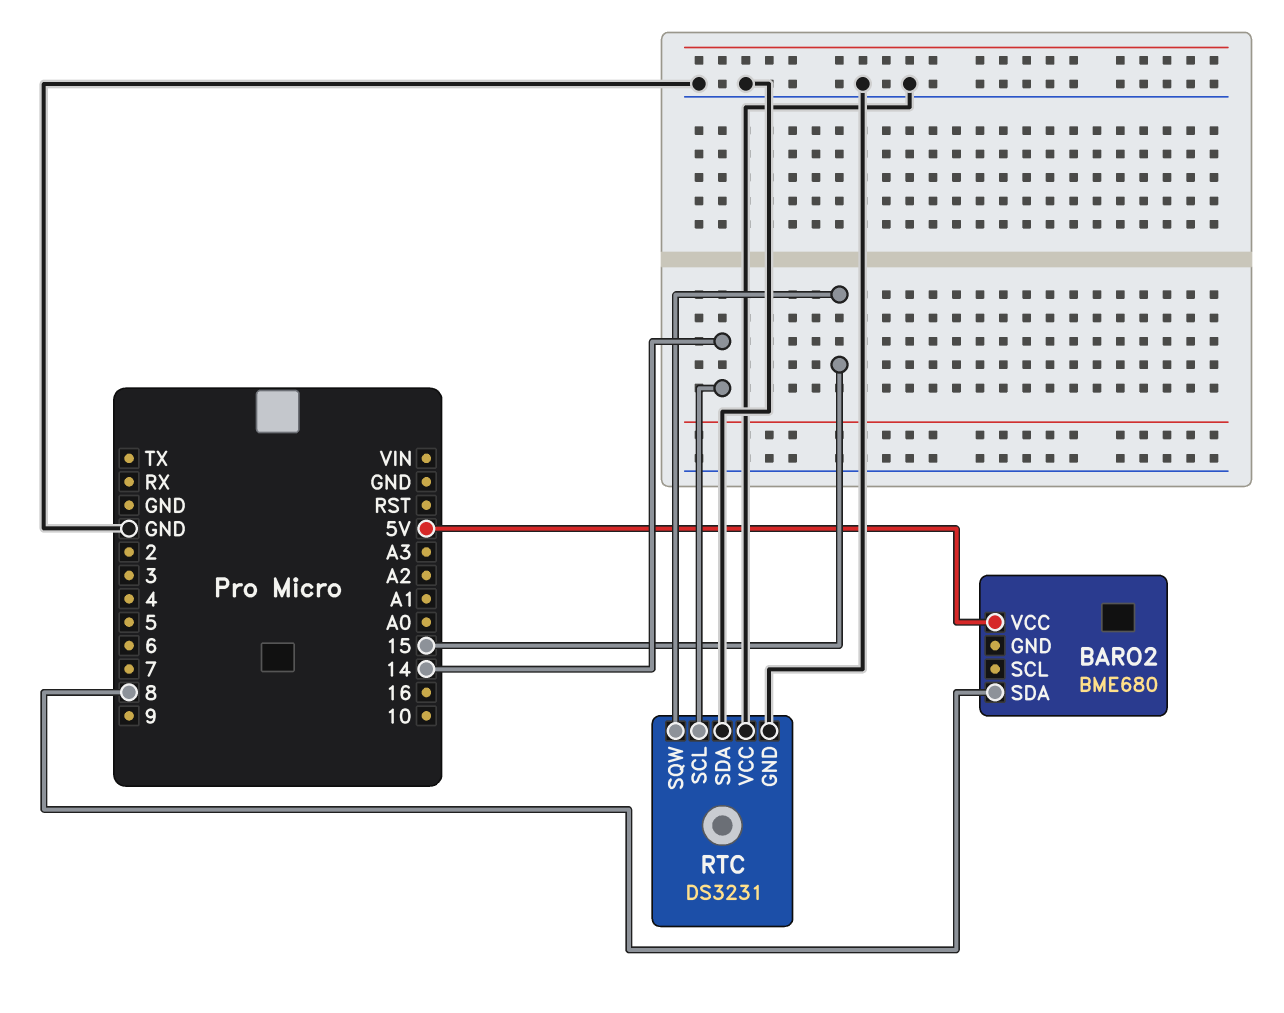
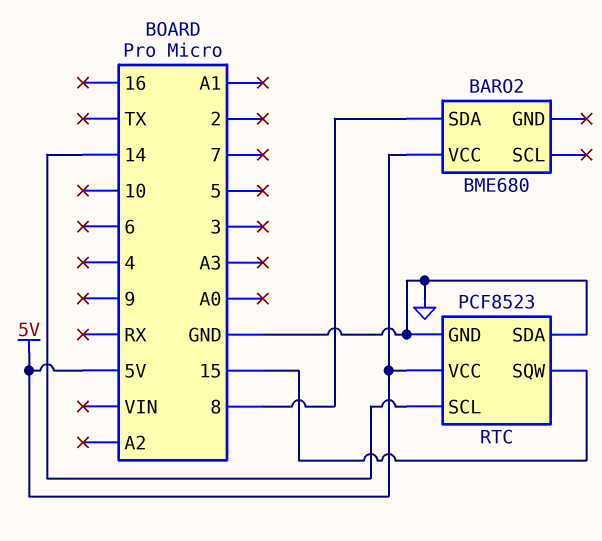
RTC: DS3231 -> PCF8523
RTC pin VCC: GND -> 5V

